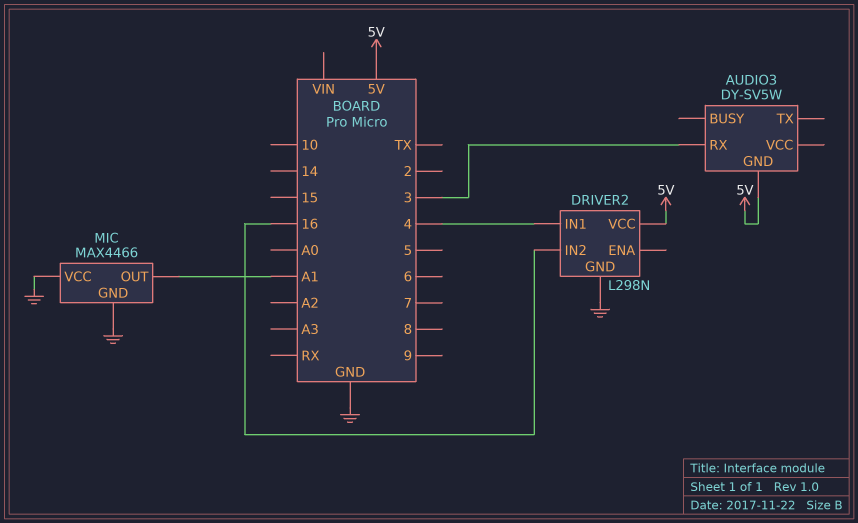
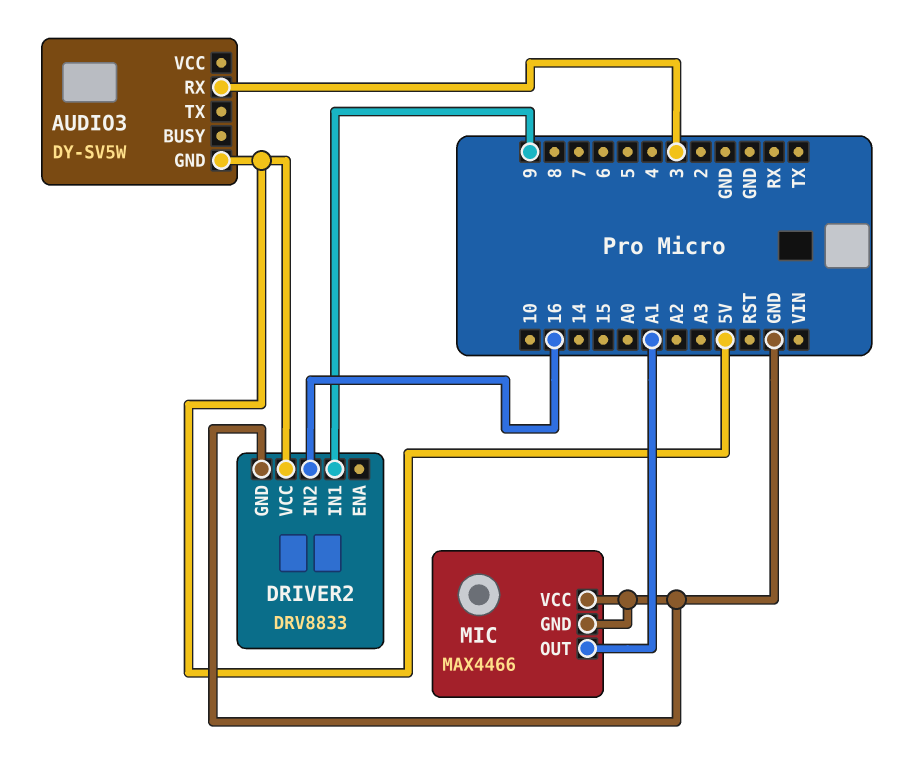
DRIVER2: L298N -> DRV8833
DRIVER2 pin IN1: 4 -> 9

